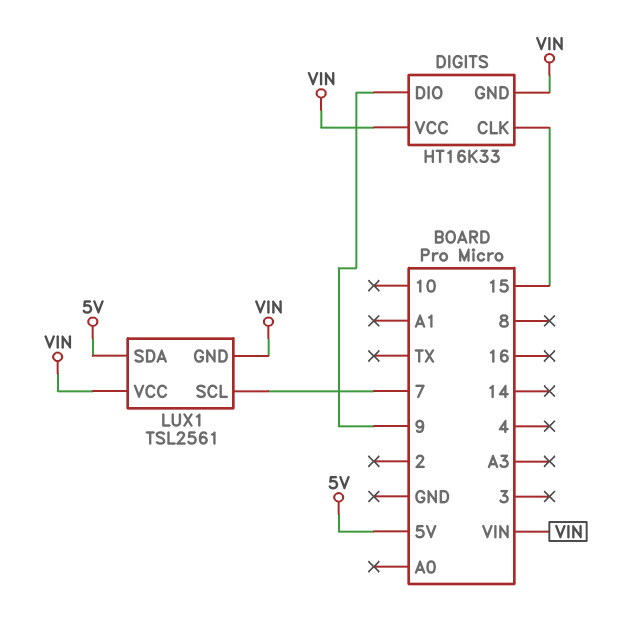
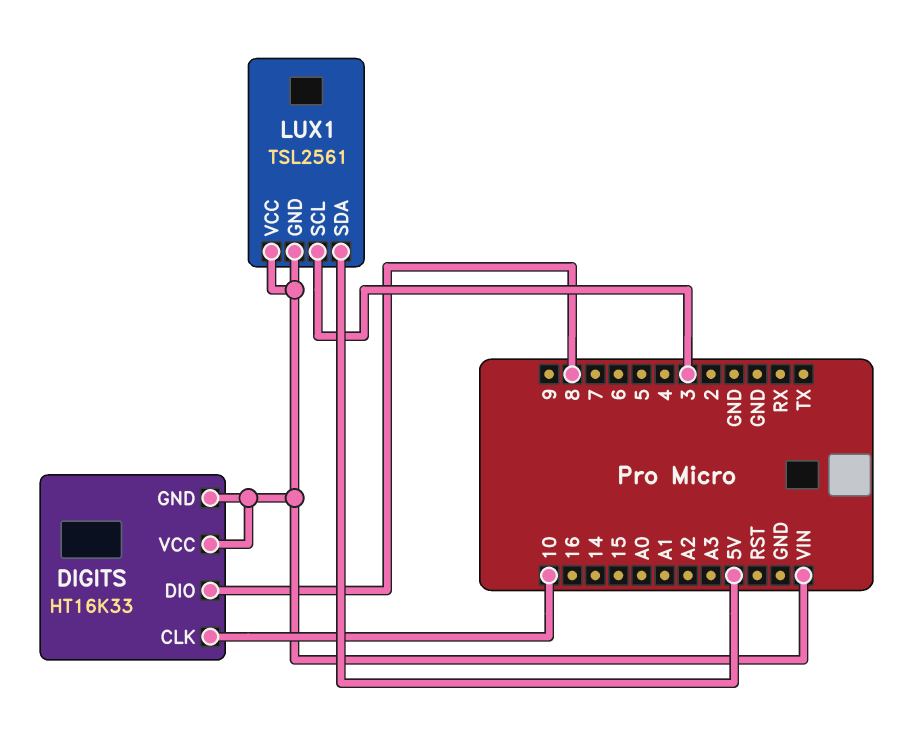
DIGITS pin CLK: 15 -> 10
DIGITS pin DIO: 9 -> 8
LUX1 pin SCL: 7 -> 3

